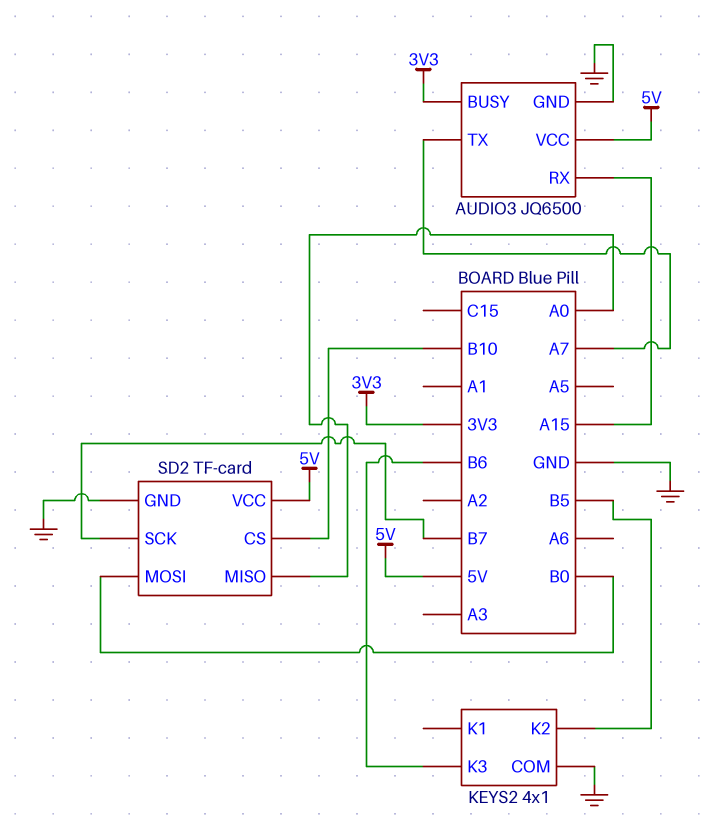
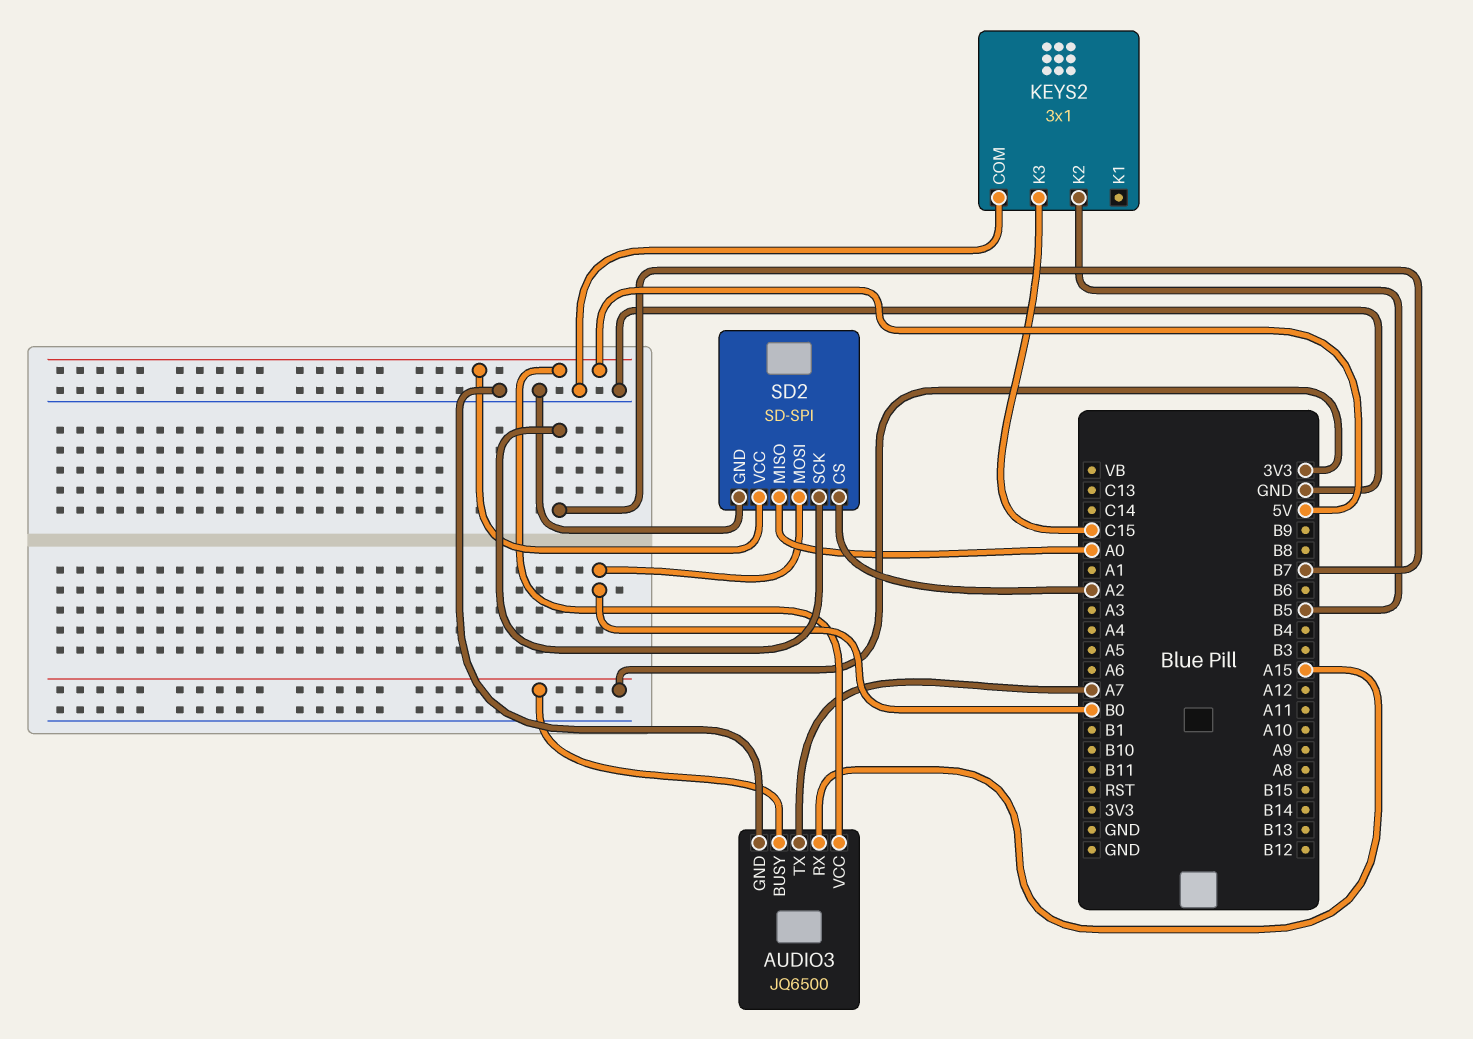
KEYS2: 4x1 -> 3x1
KEYS2 pin K3: B6 -> C15
SD2: TF-card -> SD-SPI
SD2 pin CS: B10 -> A2

